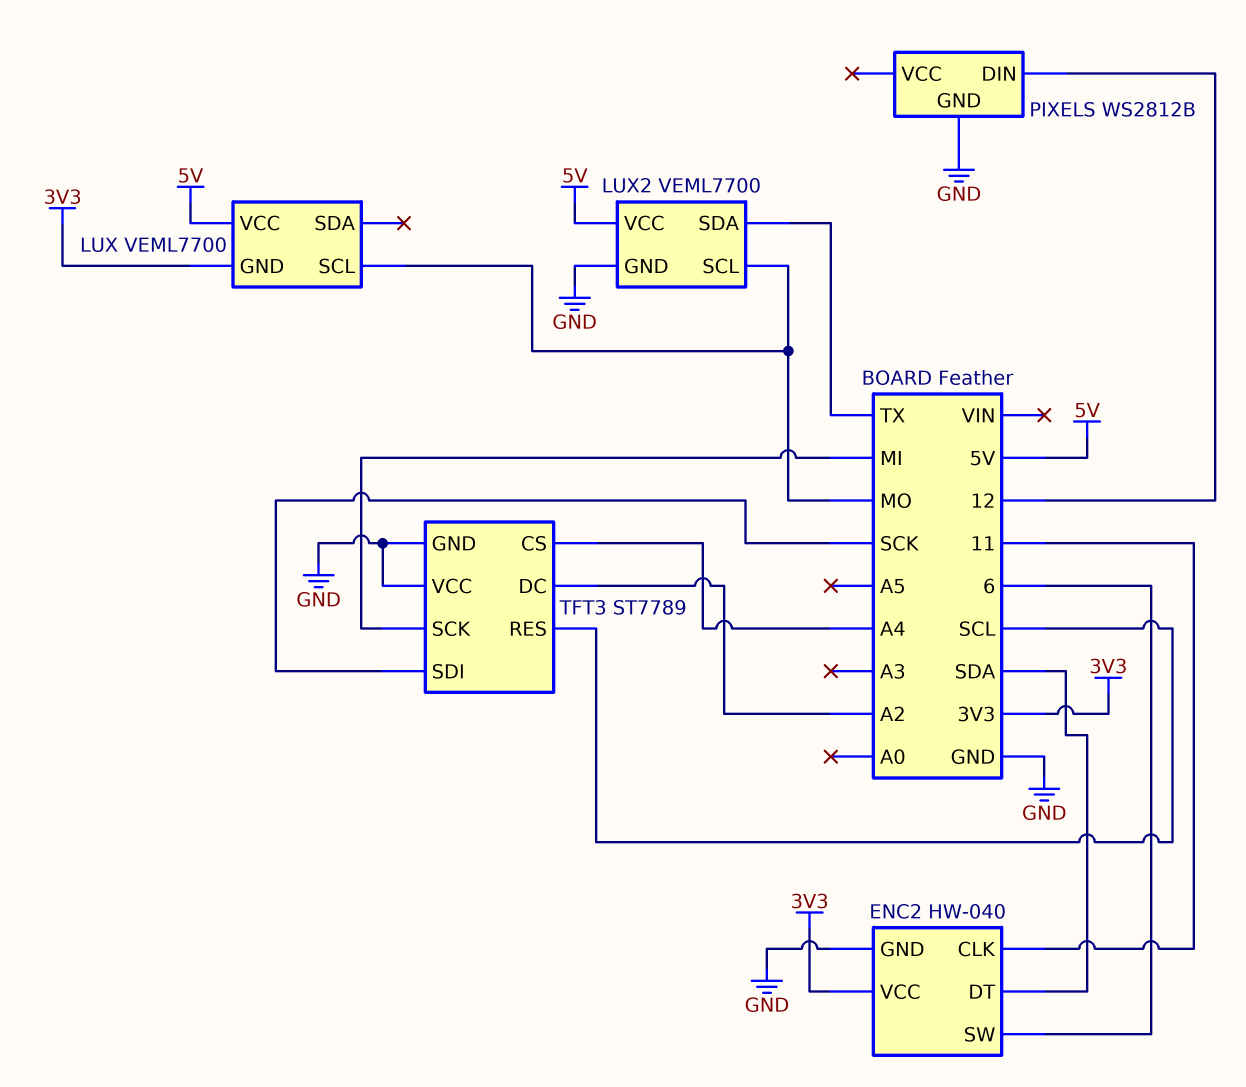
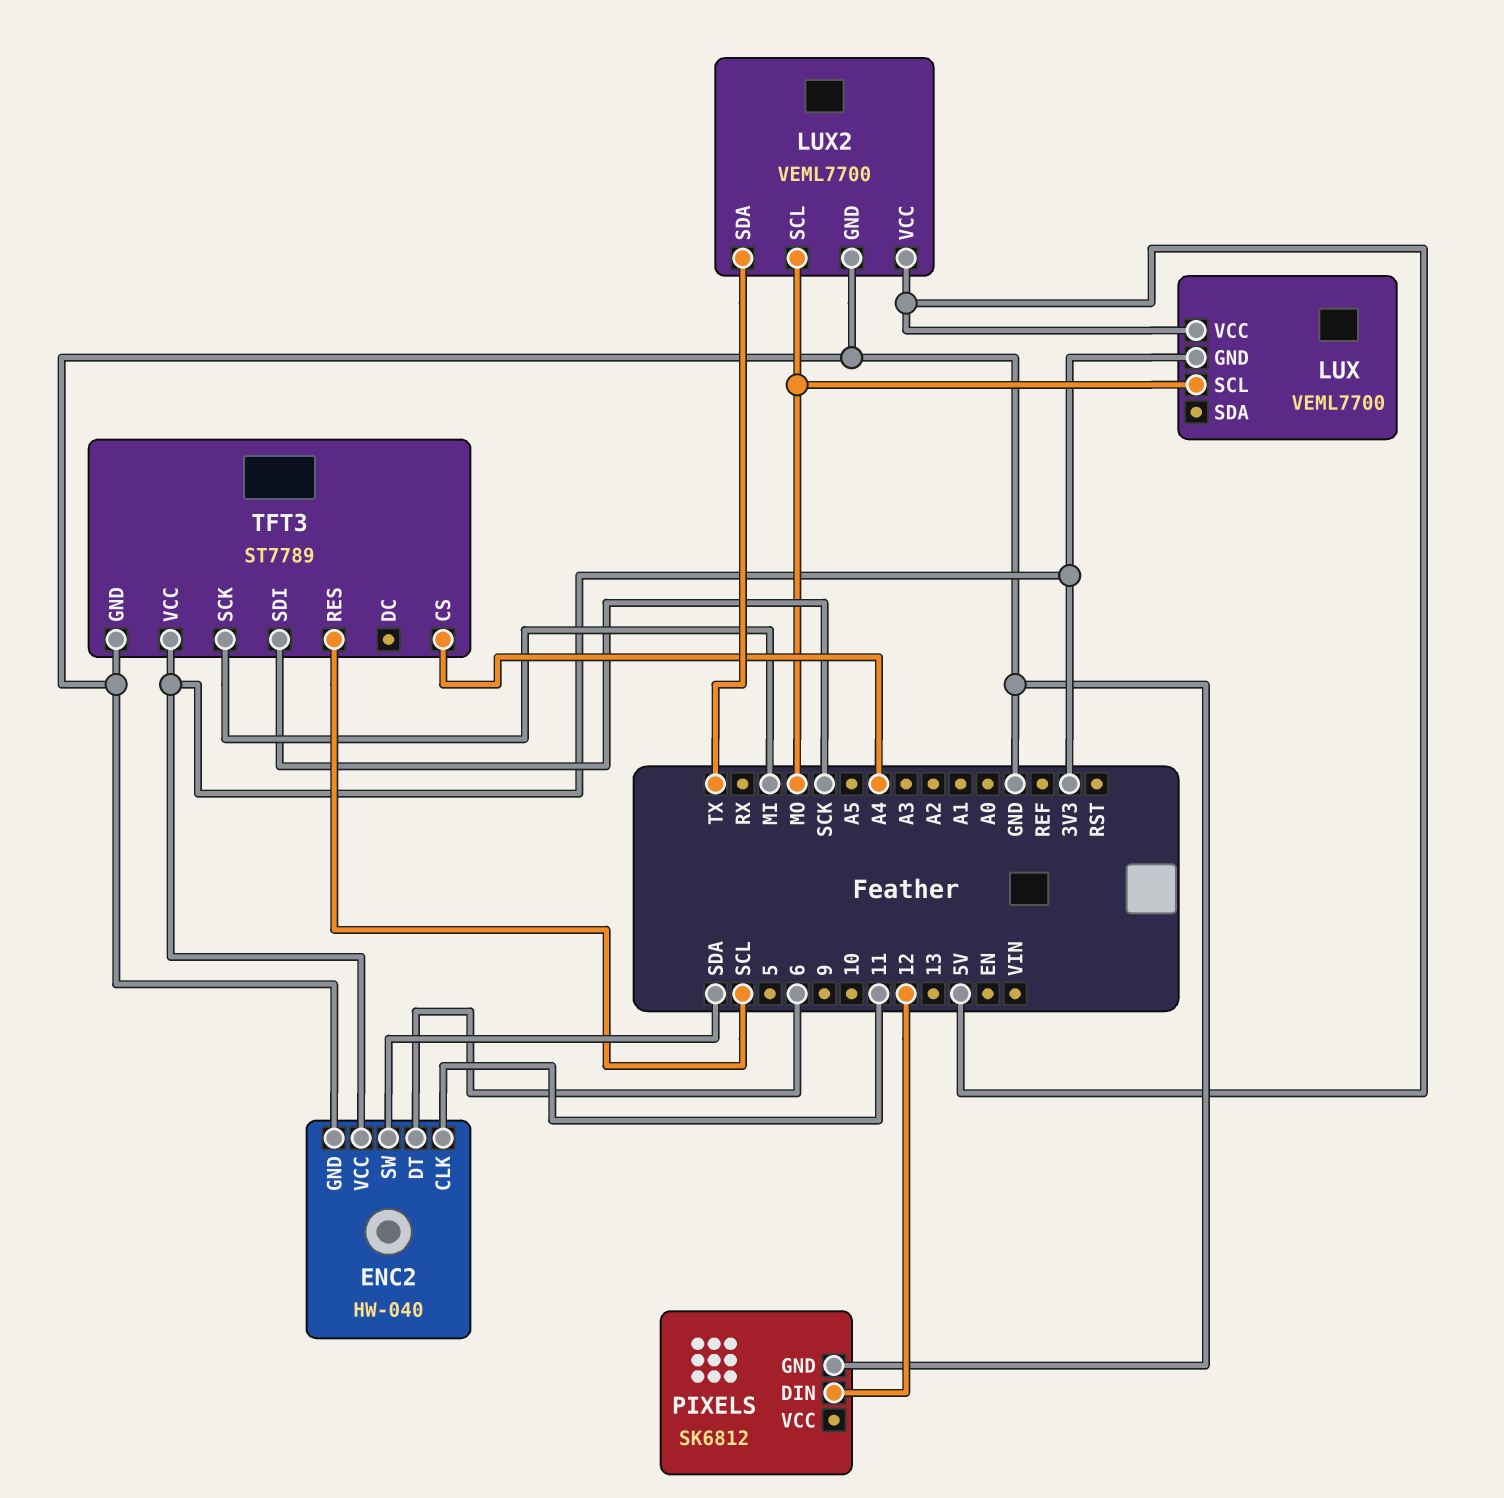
ENC2 pin DT: SDA -> 6
ENC2 pin SW: 6 -> SDA
PIXELS: WS2812B -> SK6812
TFT3 pin DC: A2 -> none
TFT3 pin VCC: GND -> 3V3

